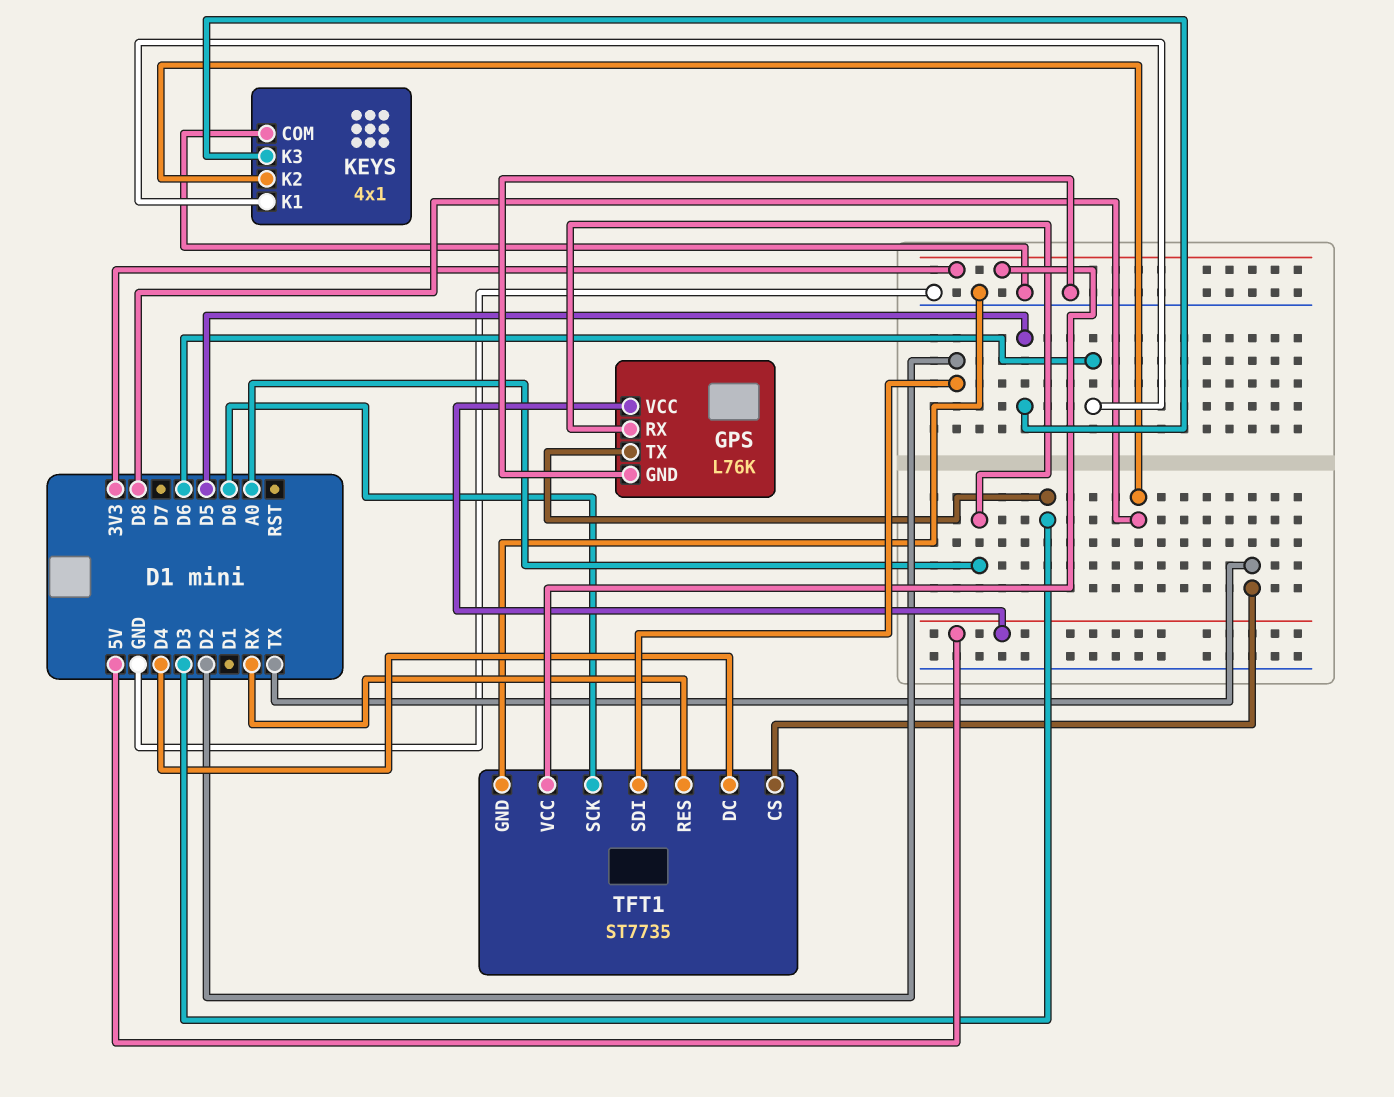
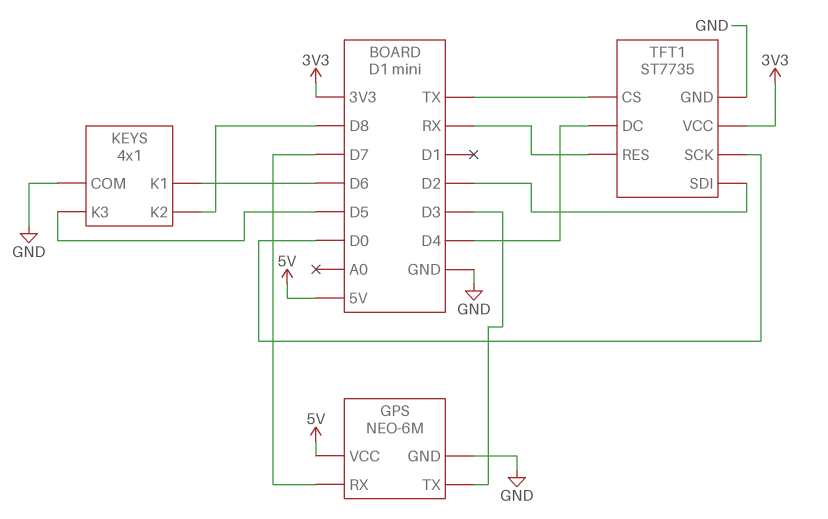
GPS: L76K -> NEO-6M
GPS pin RX: A0 -> D7

